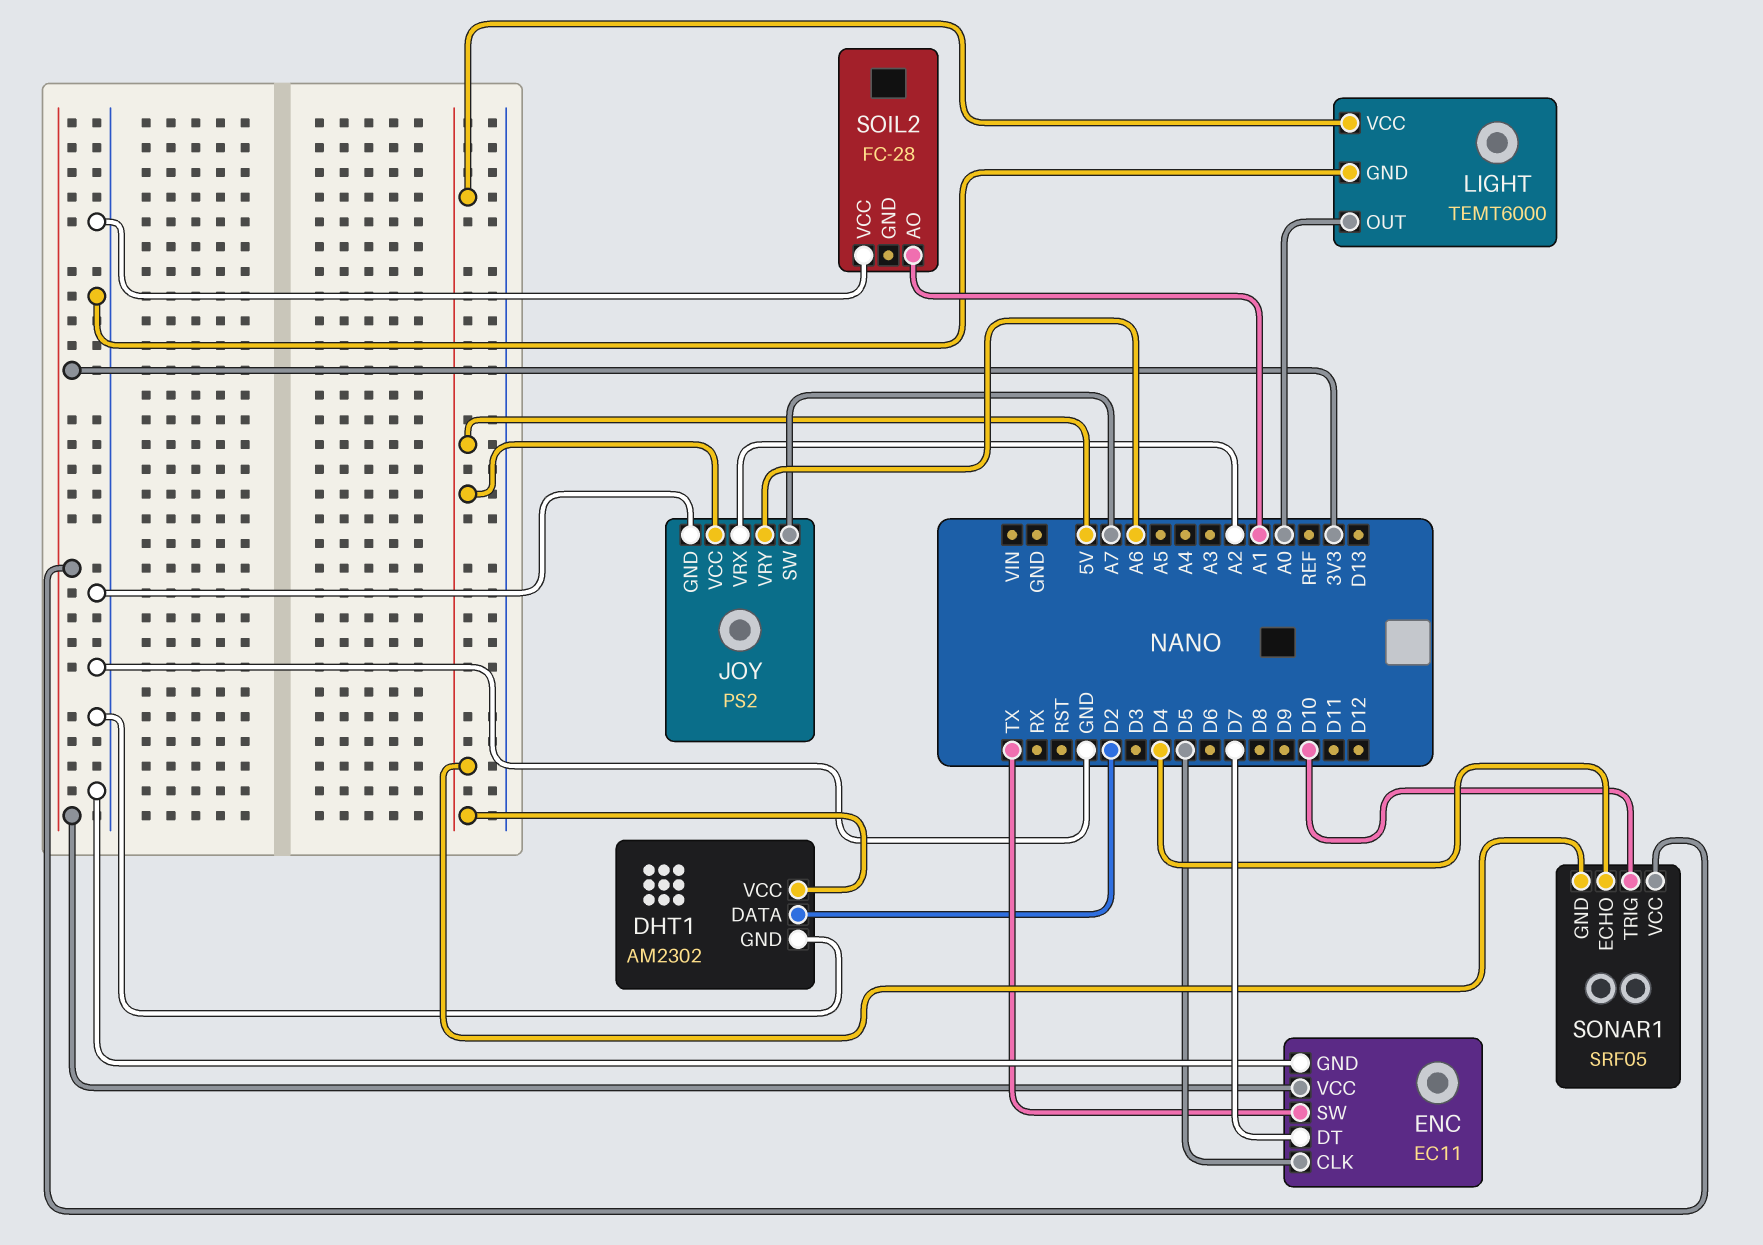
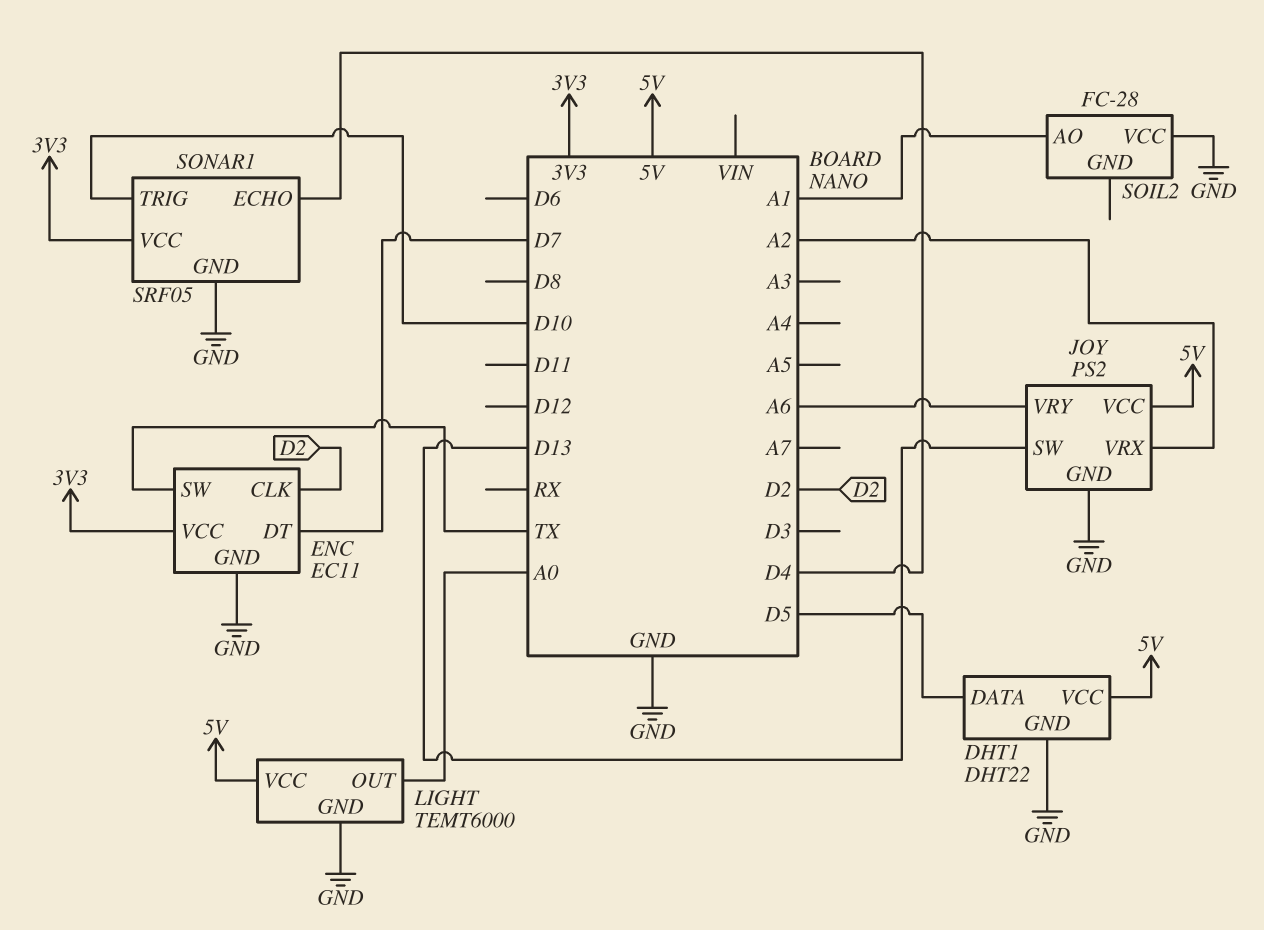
DHT1: AM2302 -> DHT22
DHT1 pin DATA: D2 -> D5
ENC pin CLK: D5 -> D2
JOY pin SW: A7 -> D13
SONAR1 pin GND: 5V -> GND

